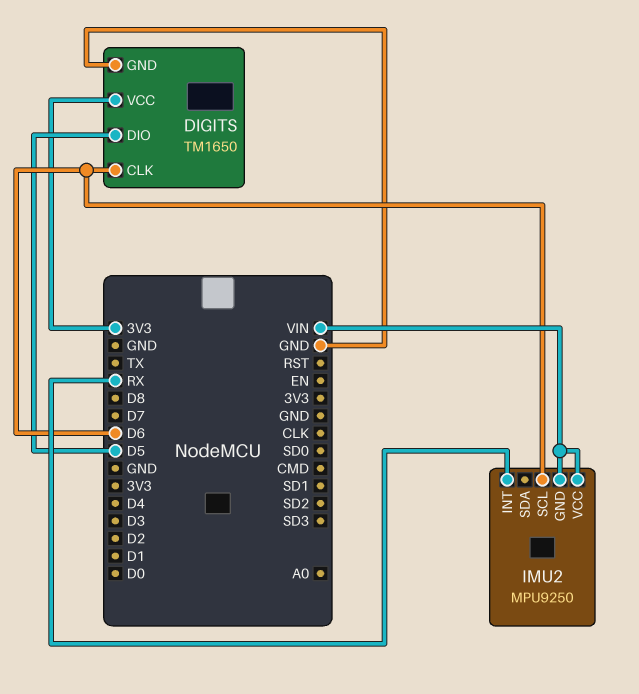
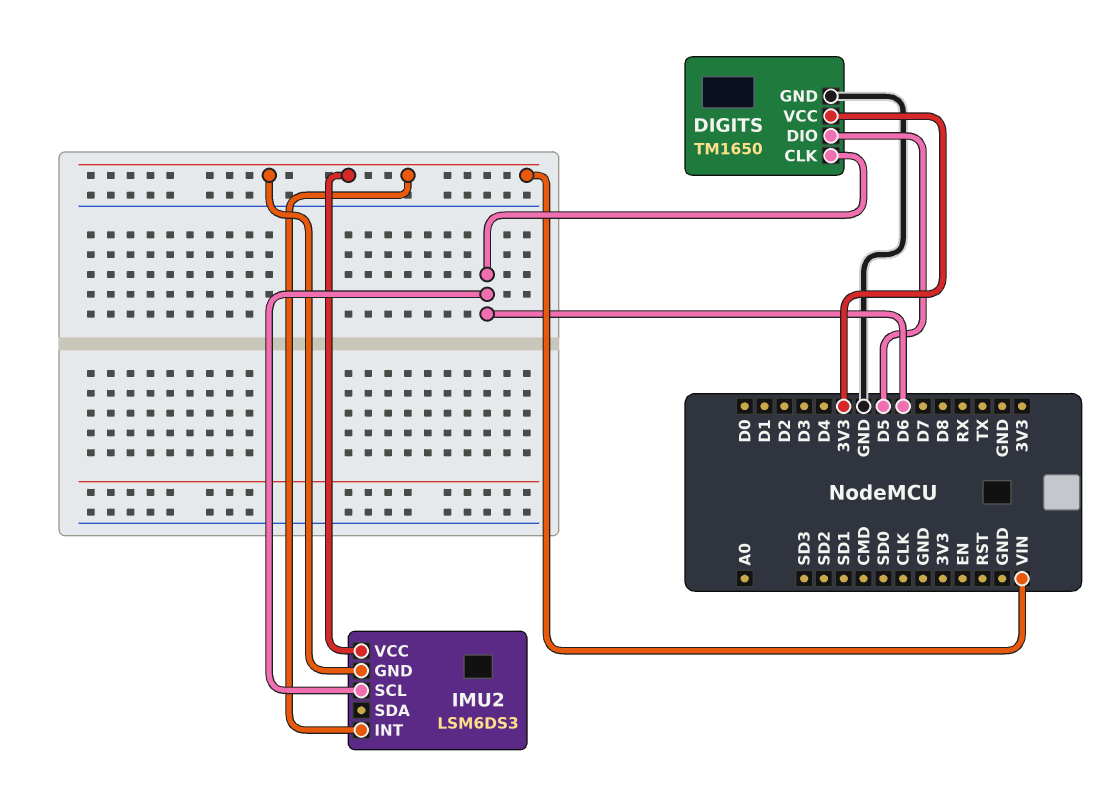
IMU2: MPU9250 -> LSM6DS3
IMU2 pin INT: RX -> VIN

